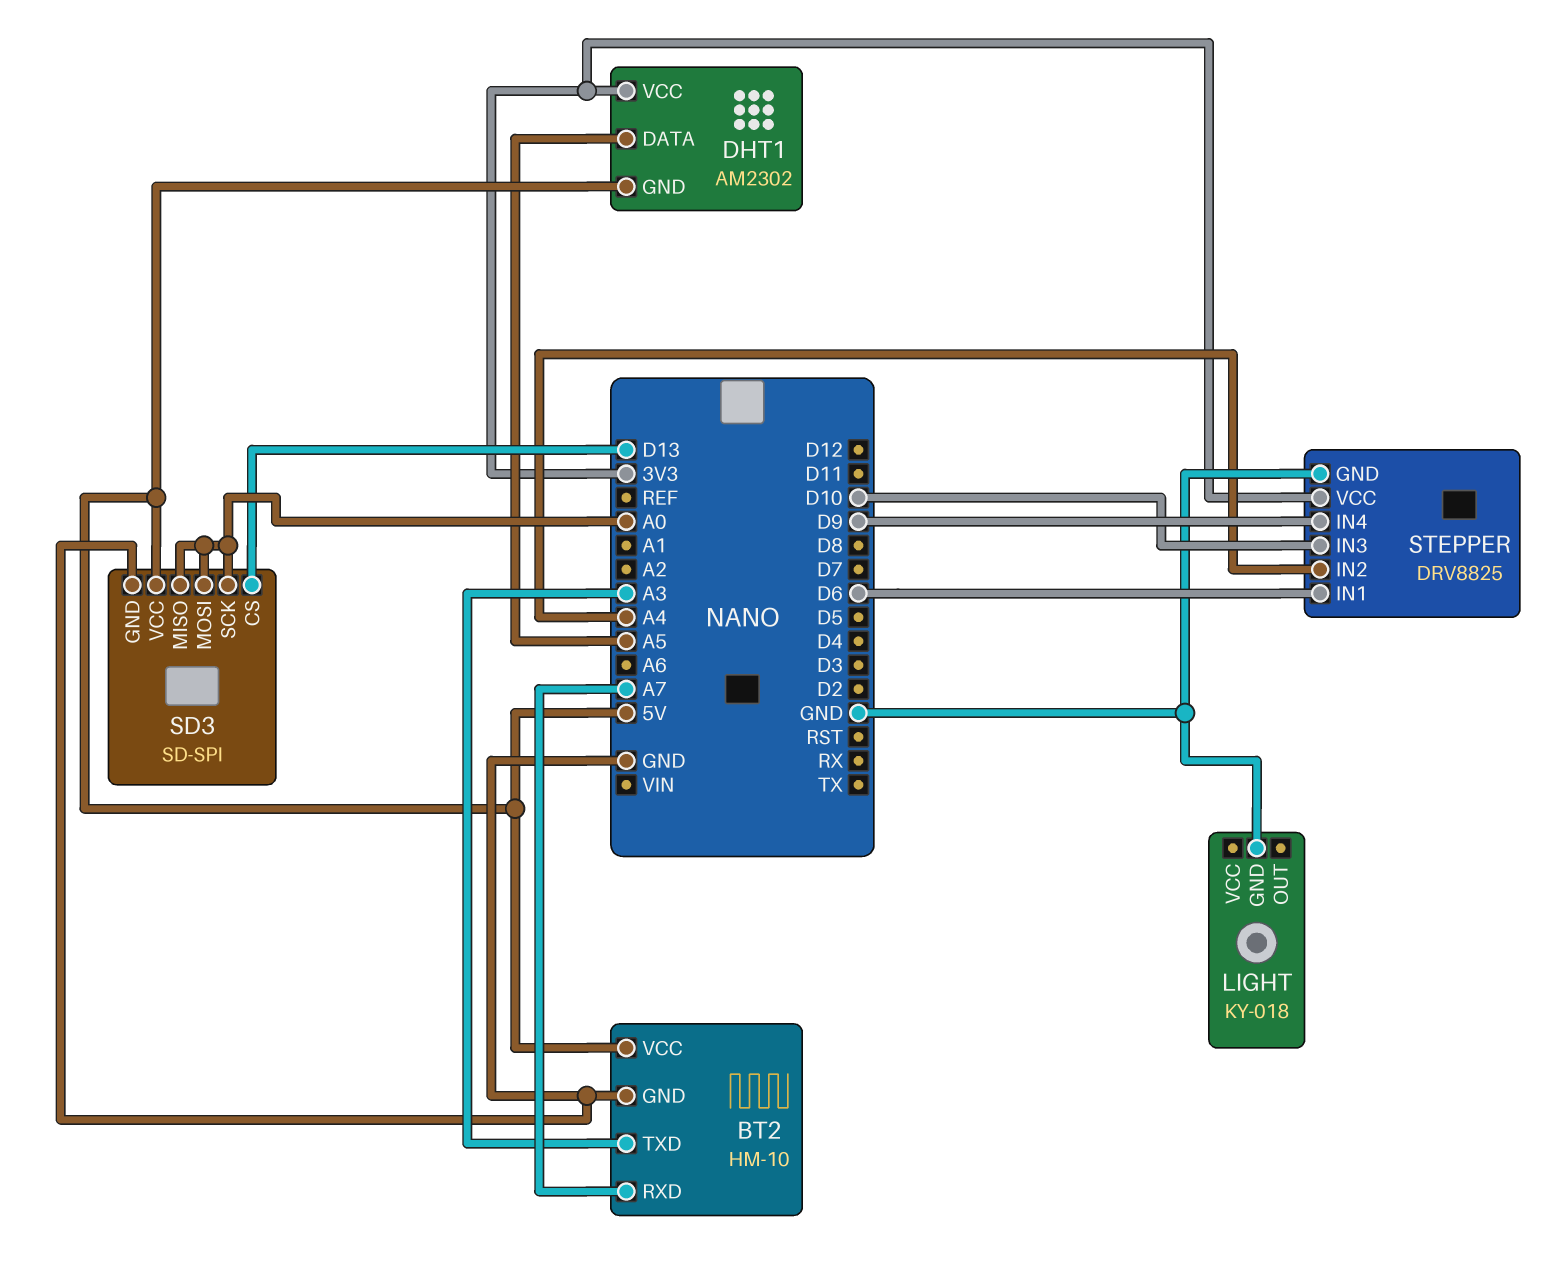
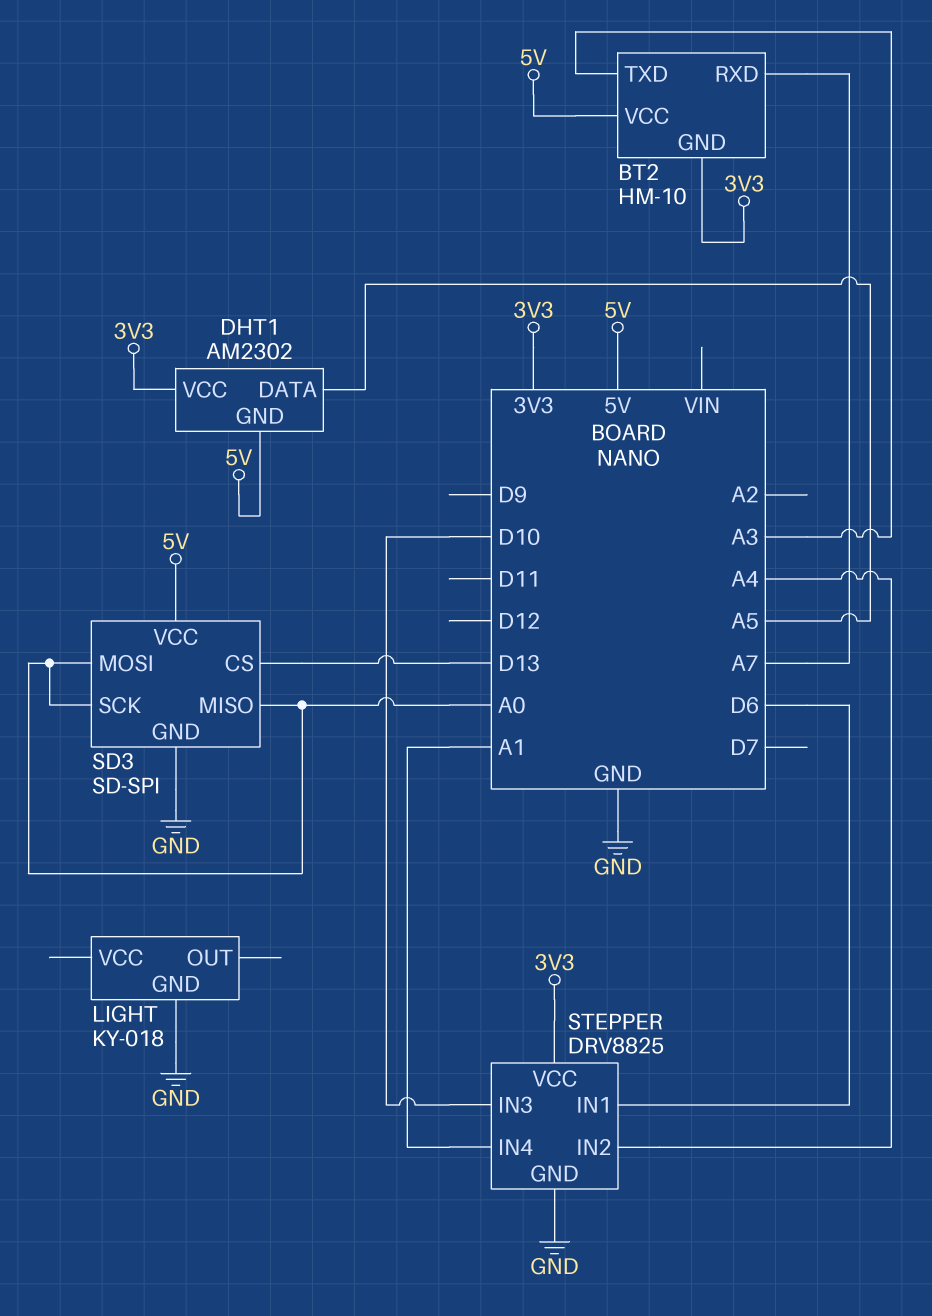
BT2 pin GND: GND -> 3V3
STEPPER pin IN4: D9 -> A1

